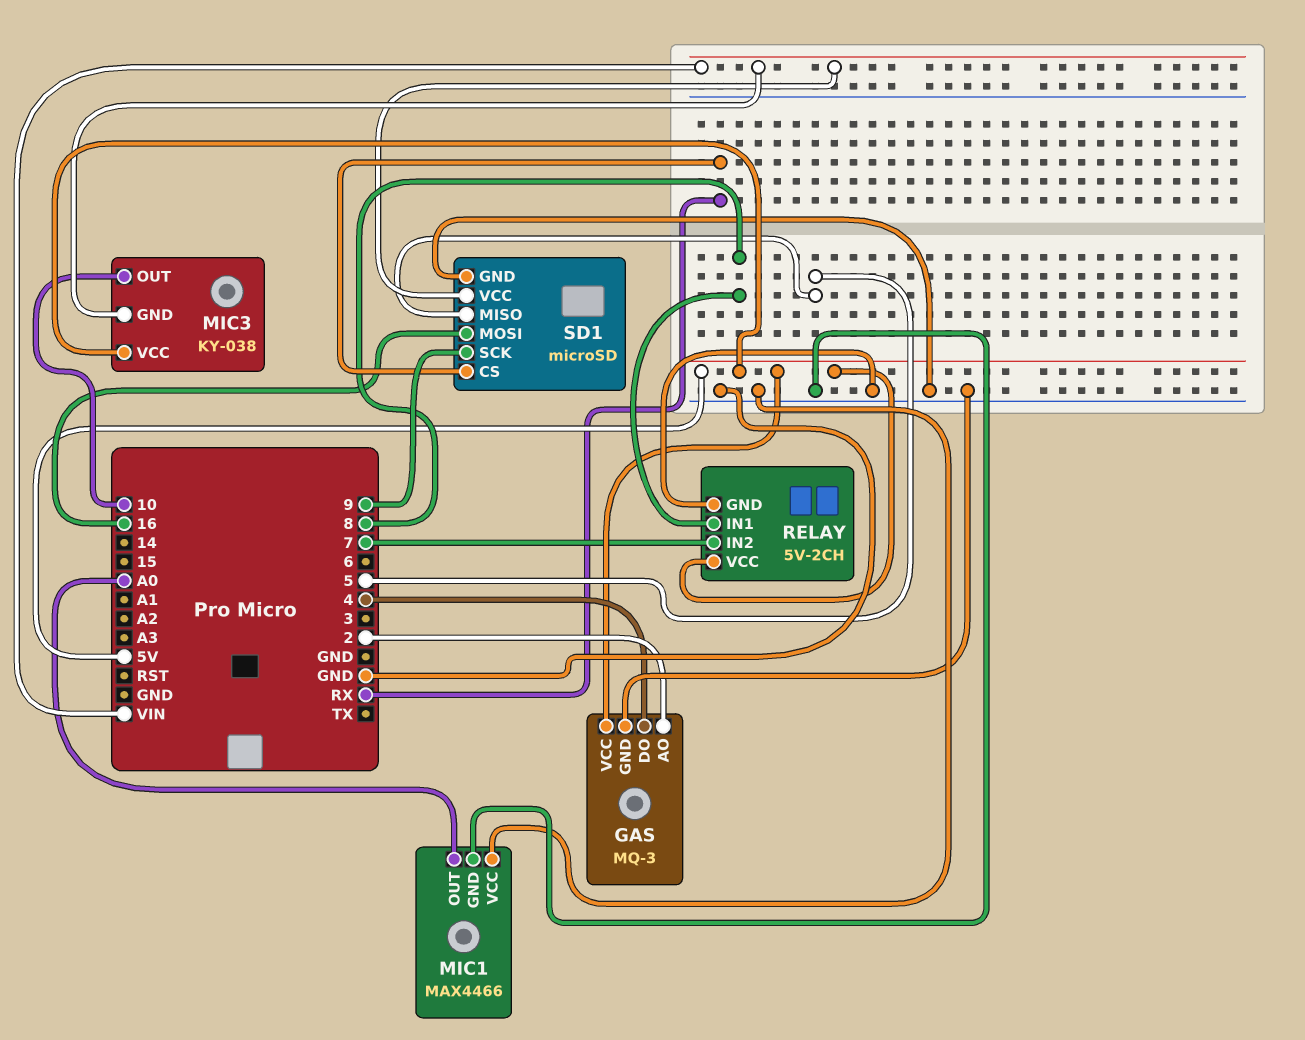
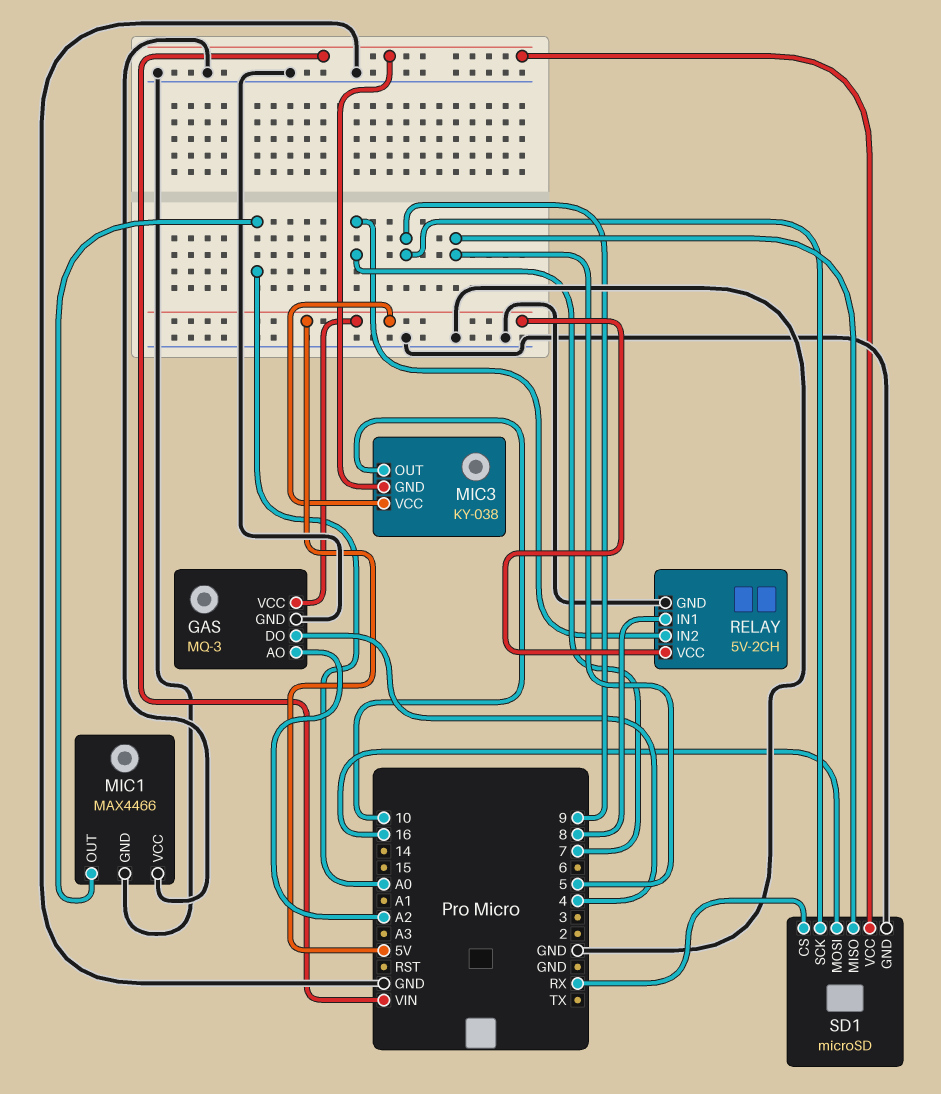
GAS pin AO: 2 -> A2

